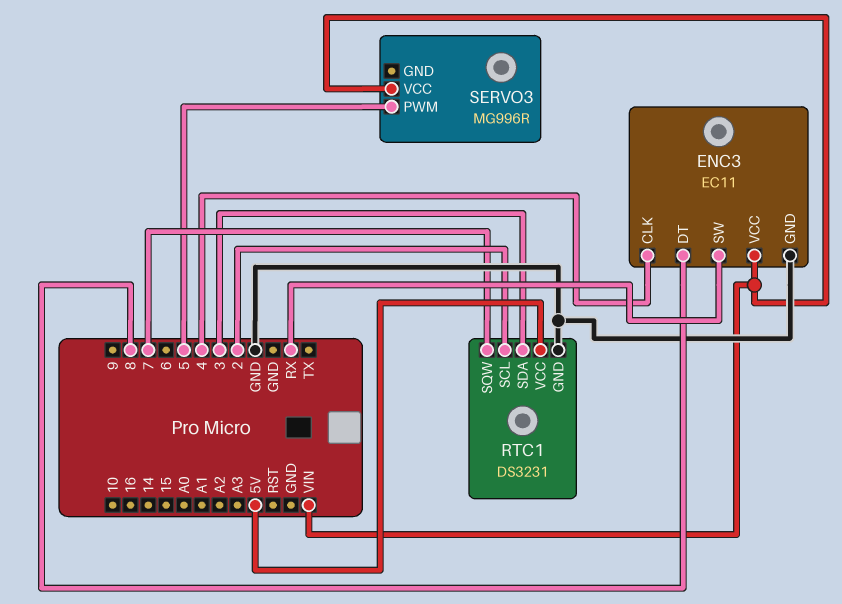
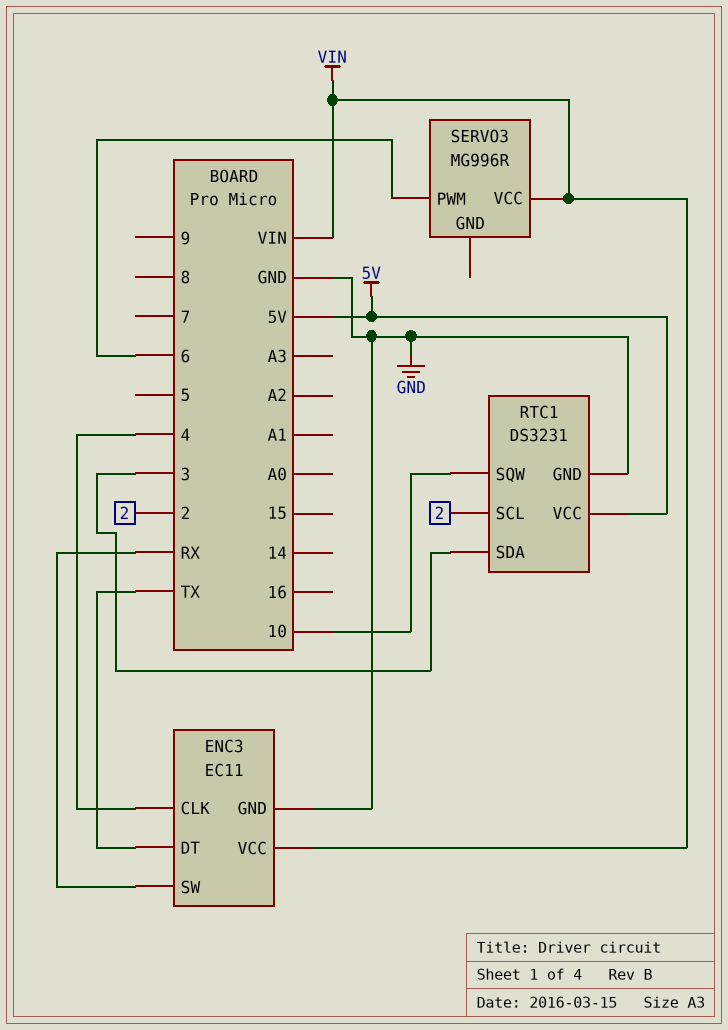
ENC3 pin DT: 8 -> TX
RTC1 pin SQW: 7 -> 10
SERVO3 pin PWM: 5 -> 6

